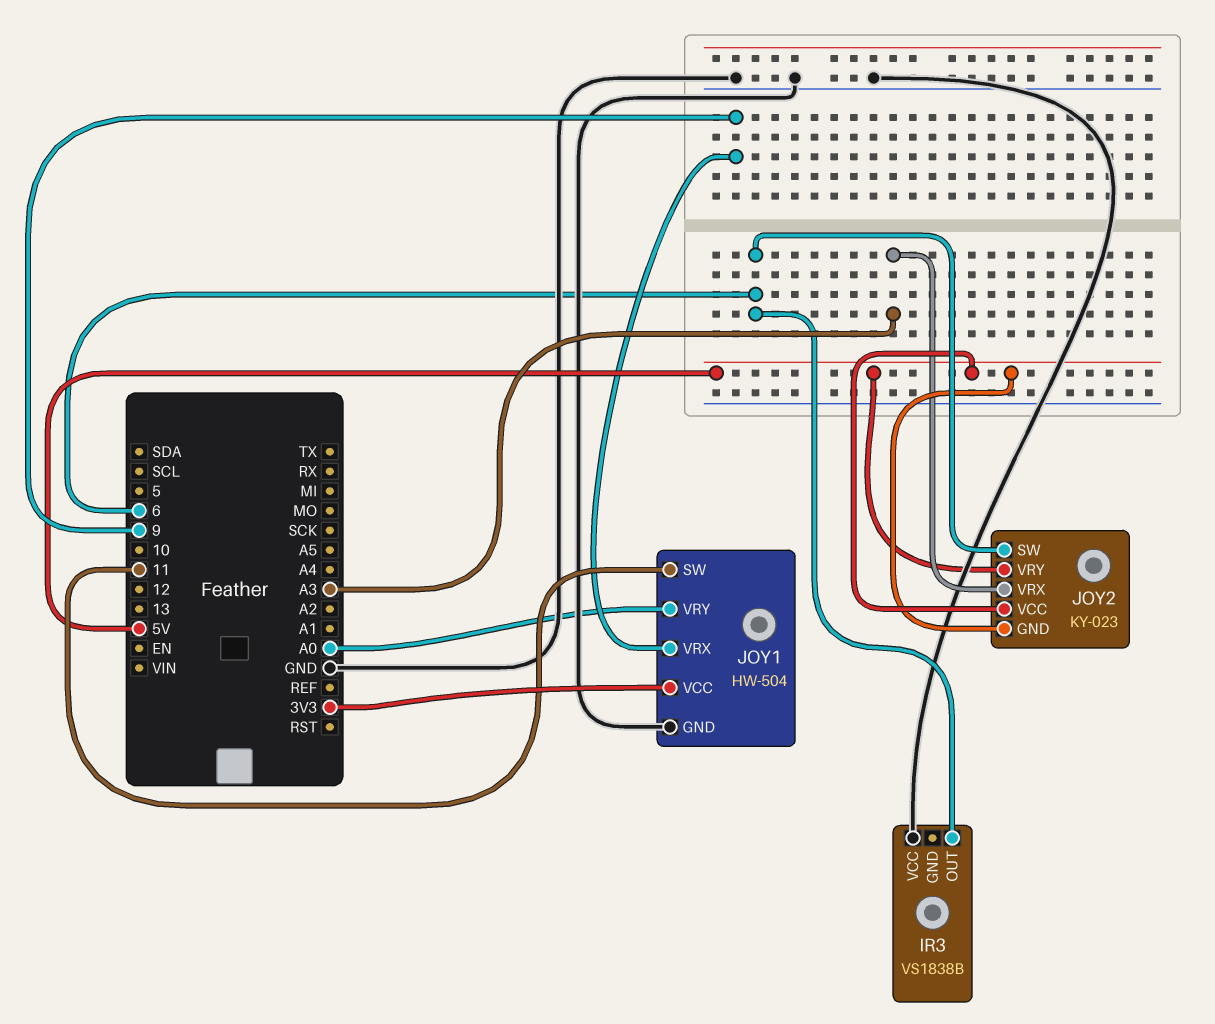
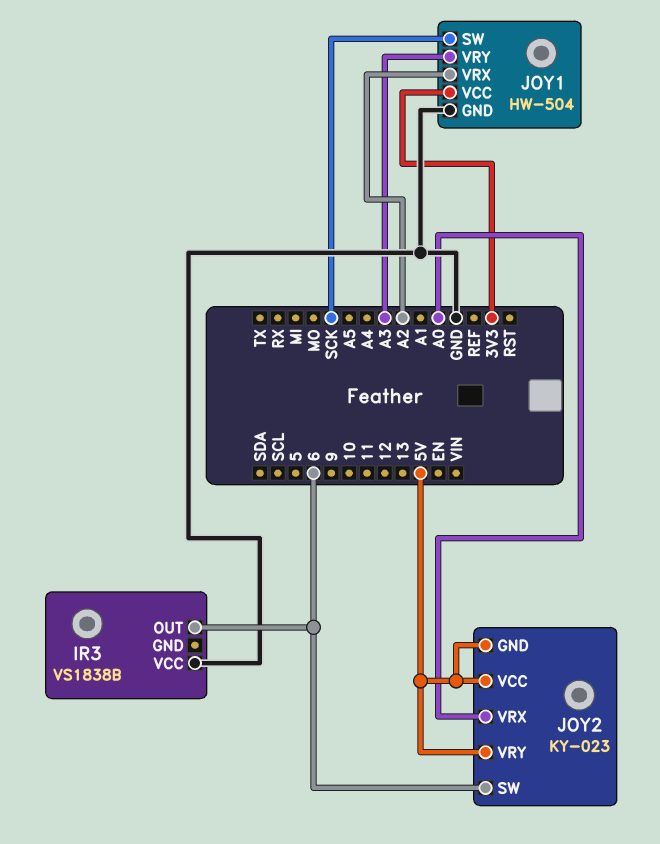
JOY1 pin SW: 11 -> SCK
JOY1 pin VRX: 9 -> A2
JOY1 pin VRY: A0 -> A3
JOY2 pin VRX: A3 -> A0

